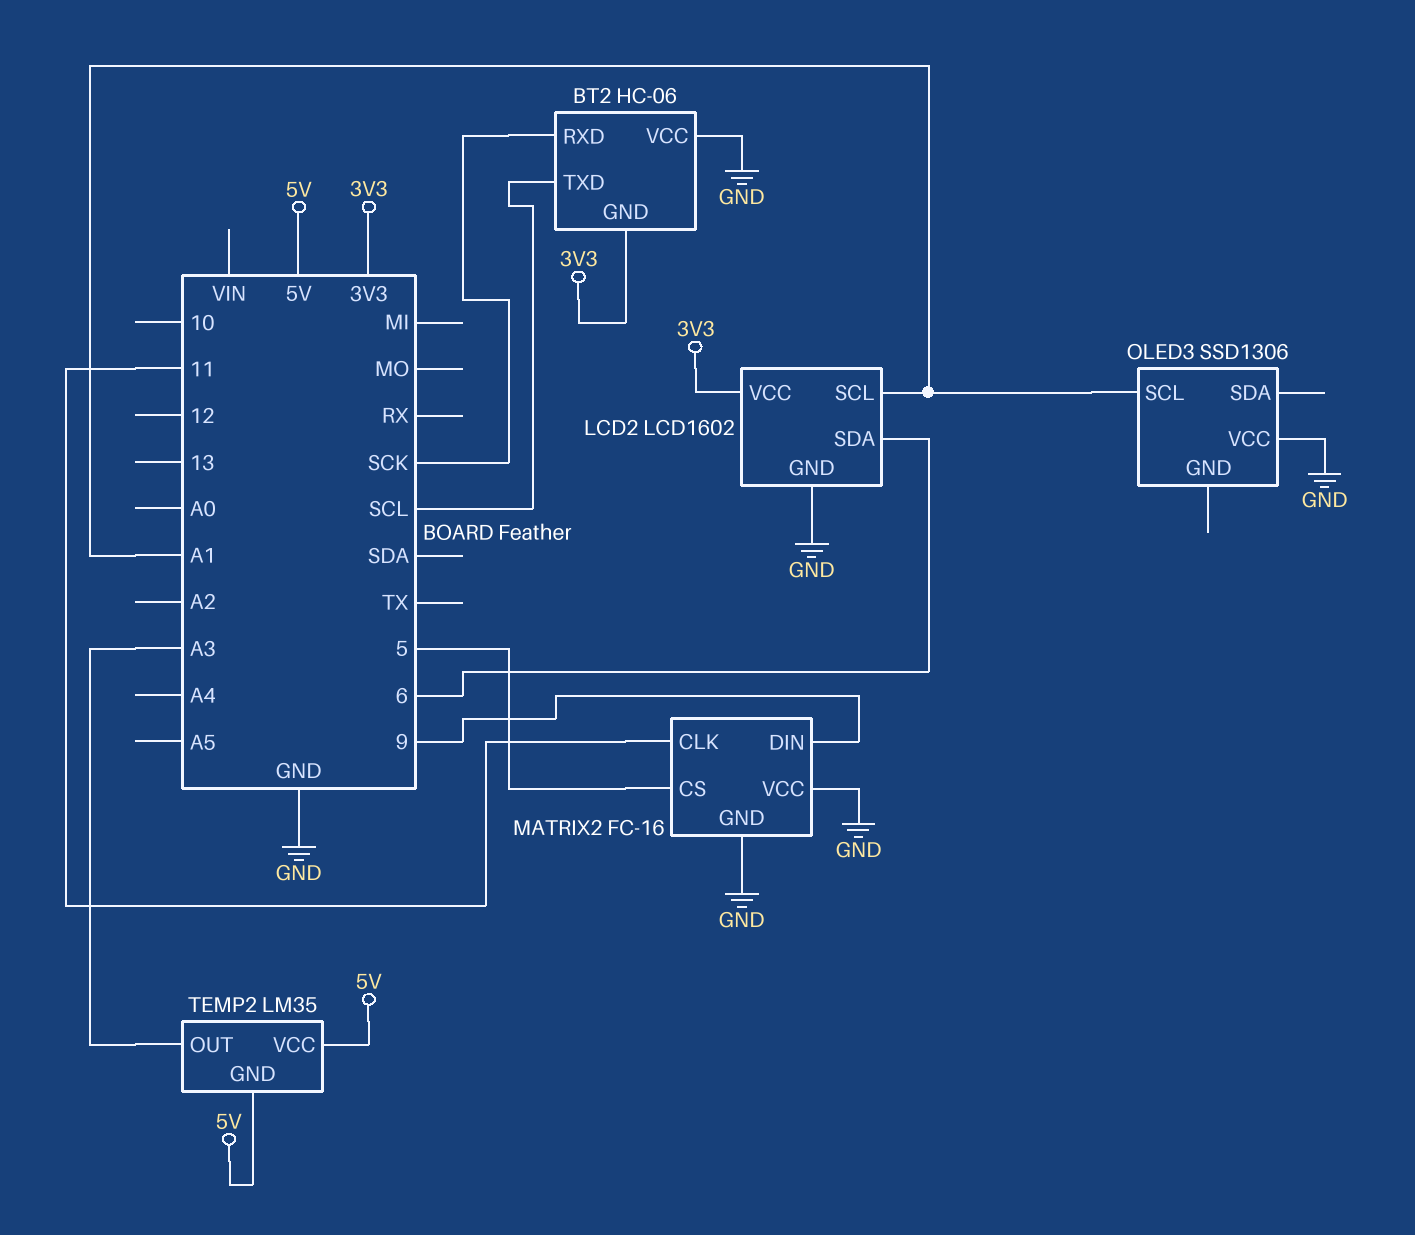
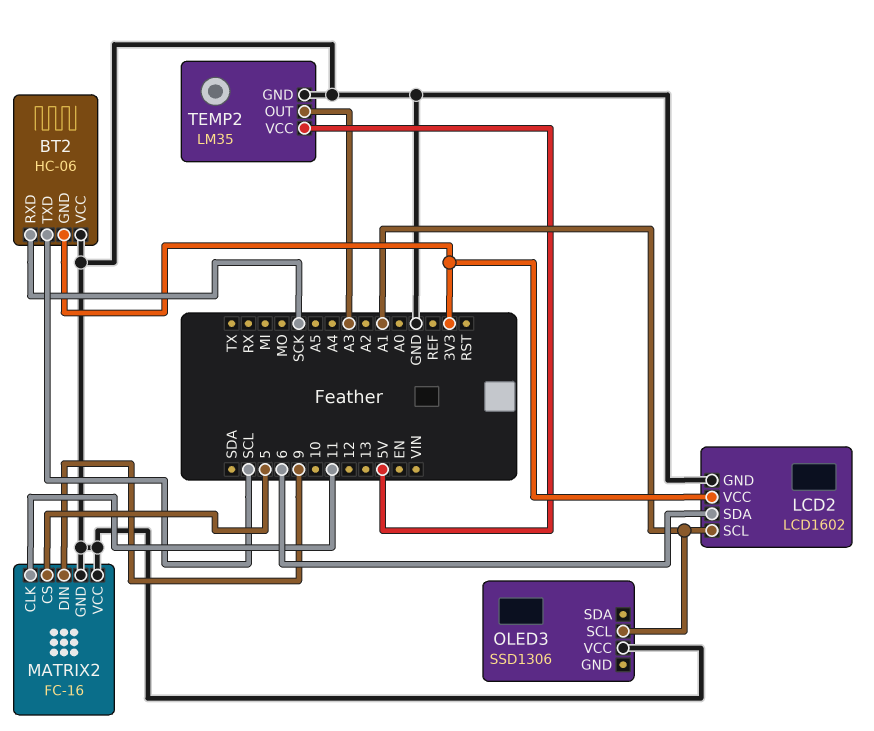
TEMP2 pin GND: 5V -> GND

